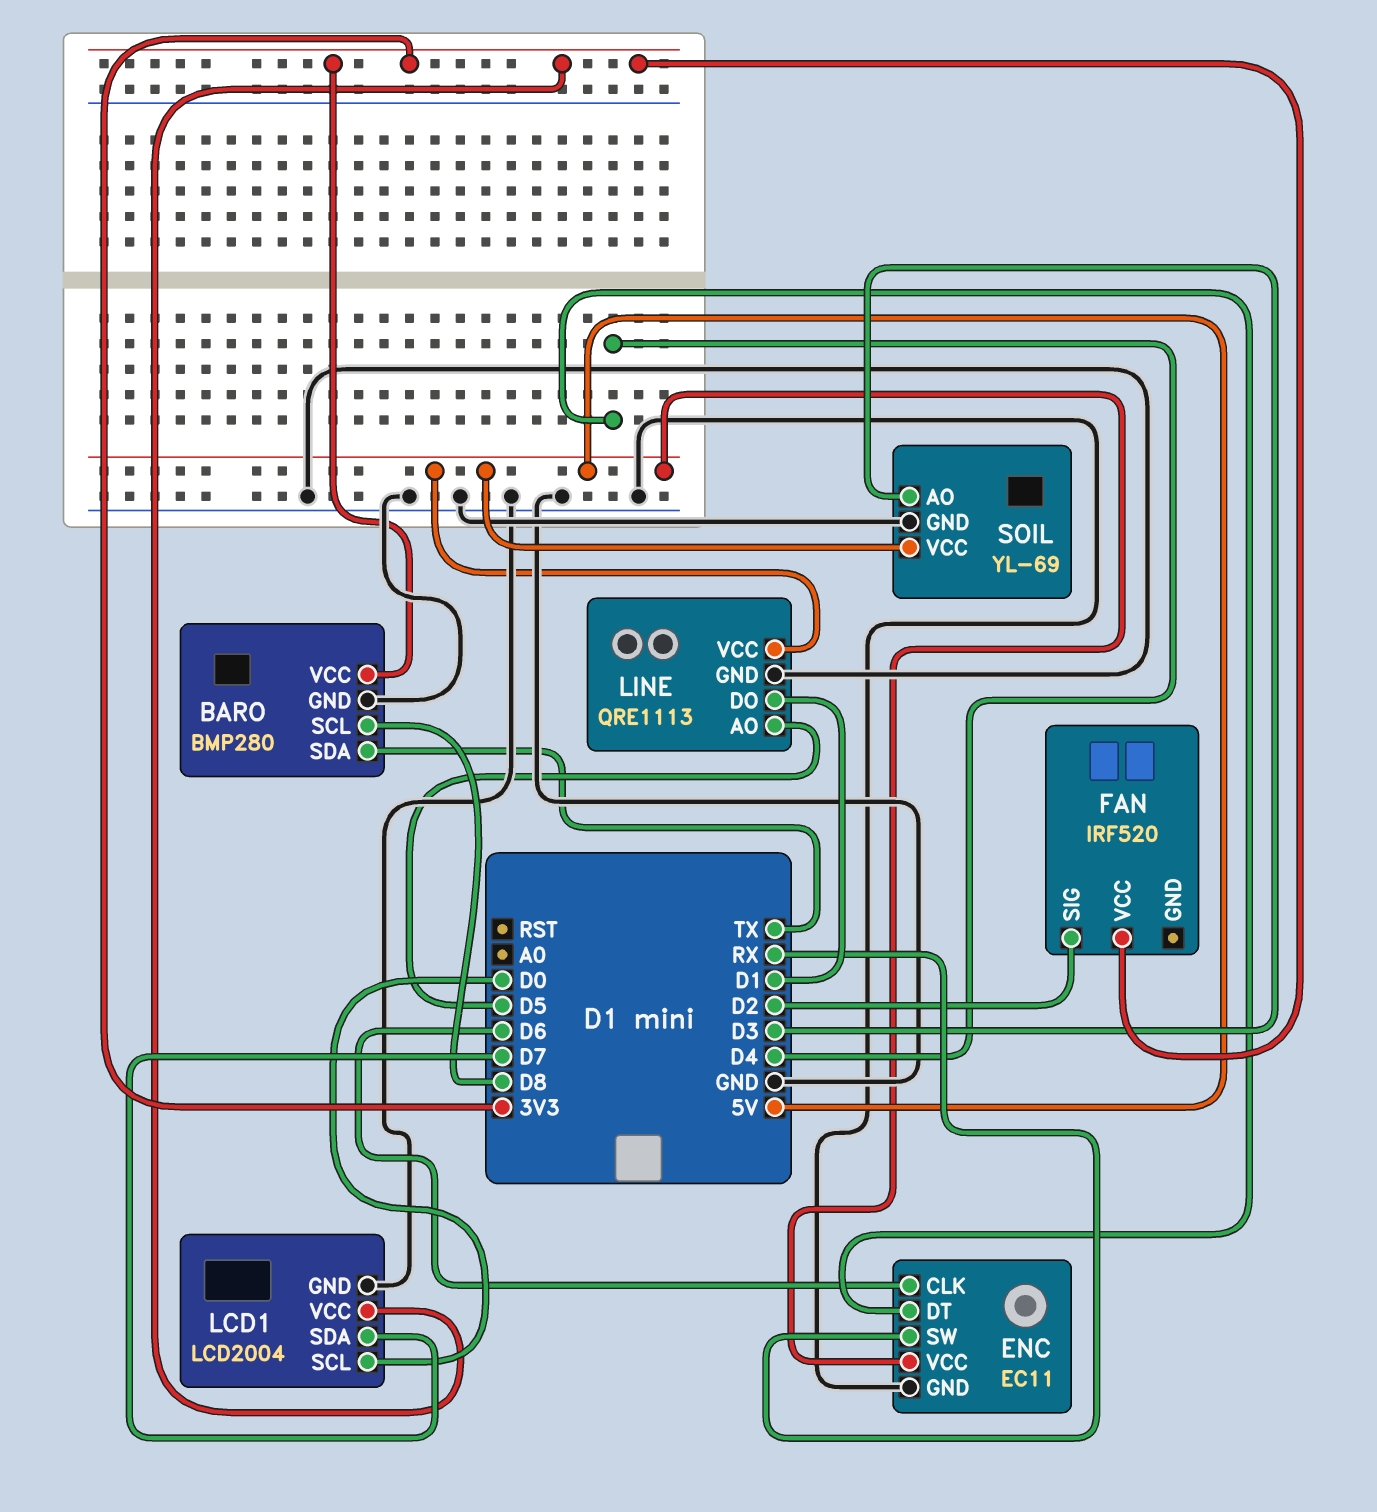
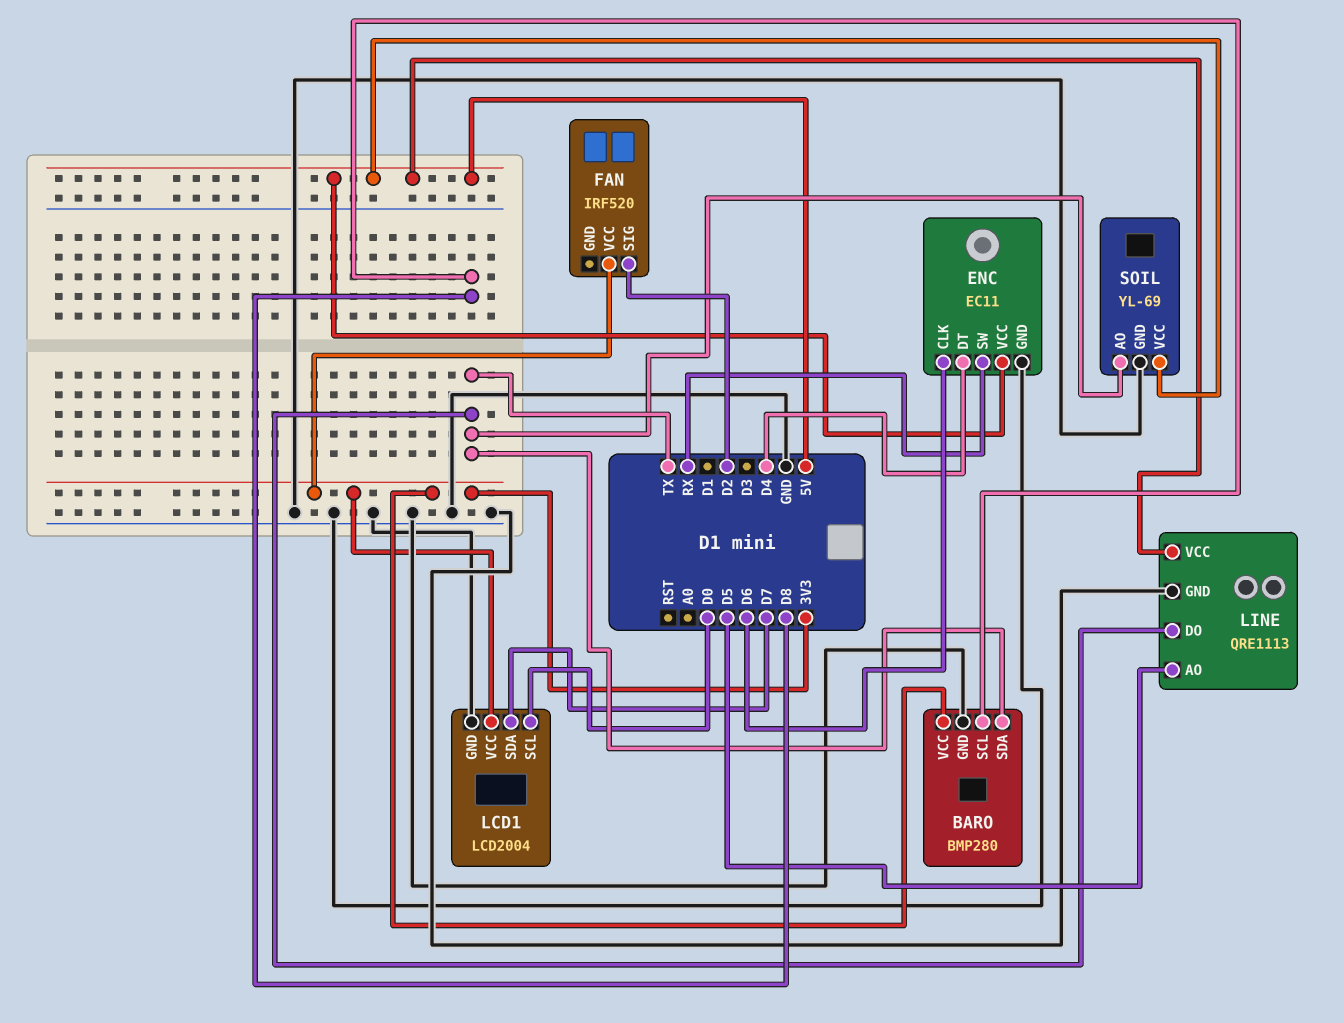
LINE pin DO: D1 -> TX
SOIL pin AO: D3 -> TX

